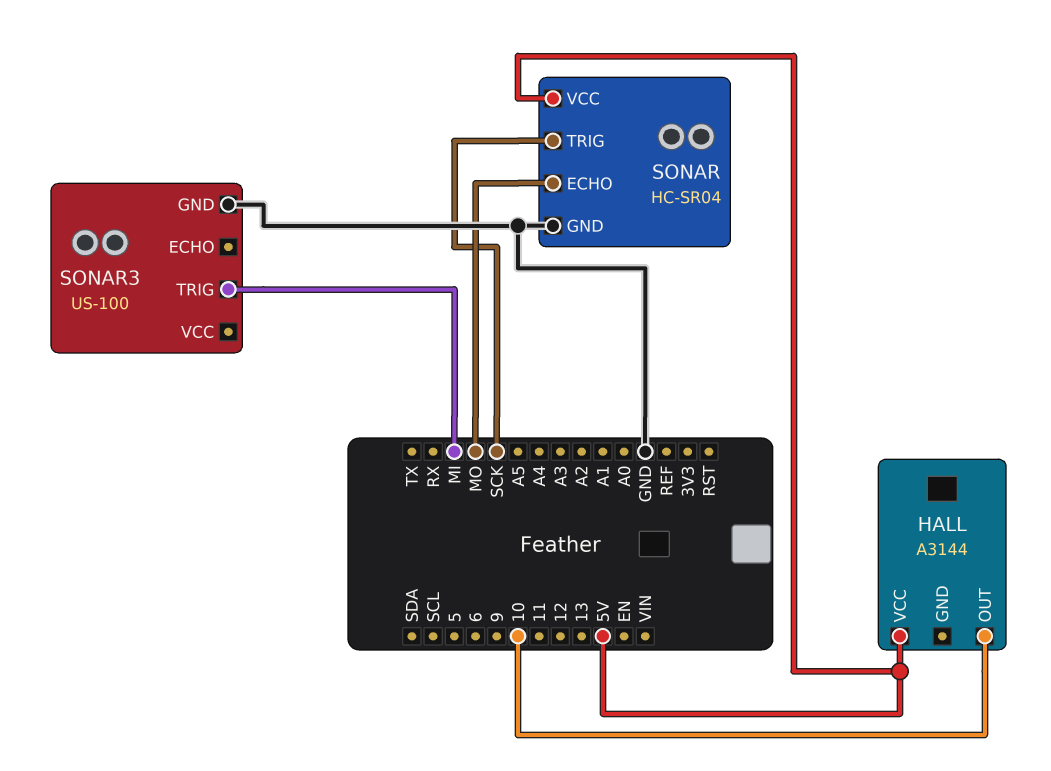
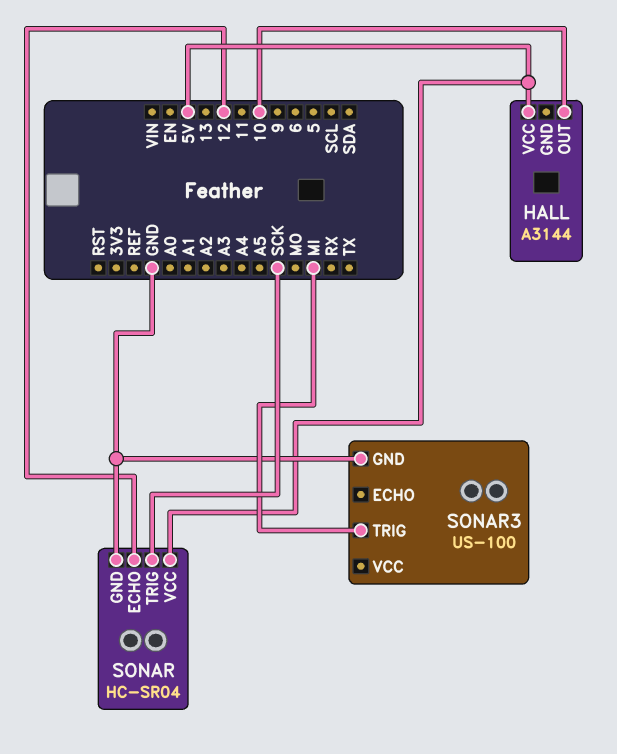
SONAR pin ECHO: MO -> 12

